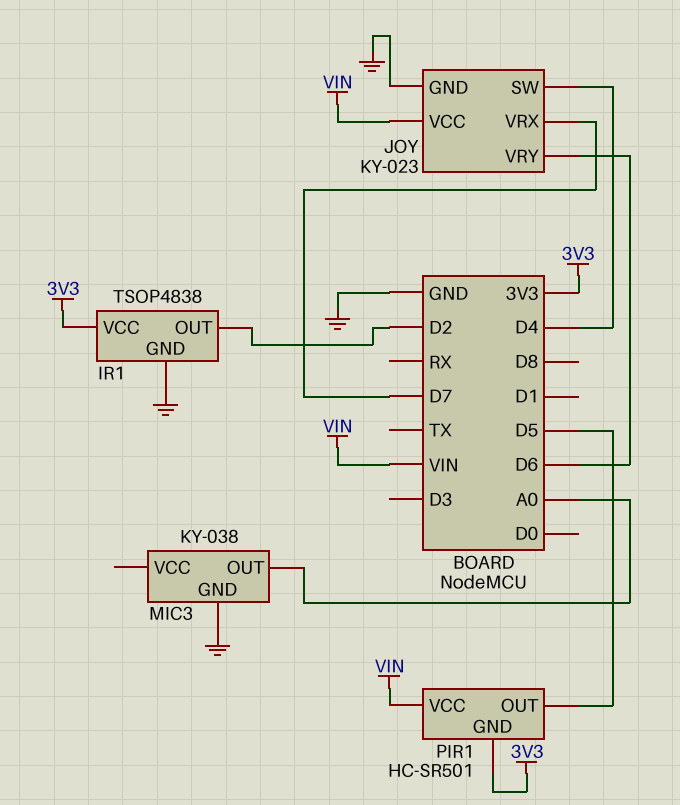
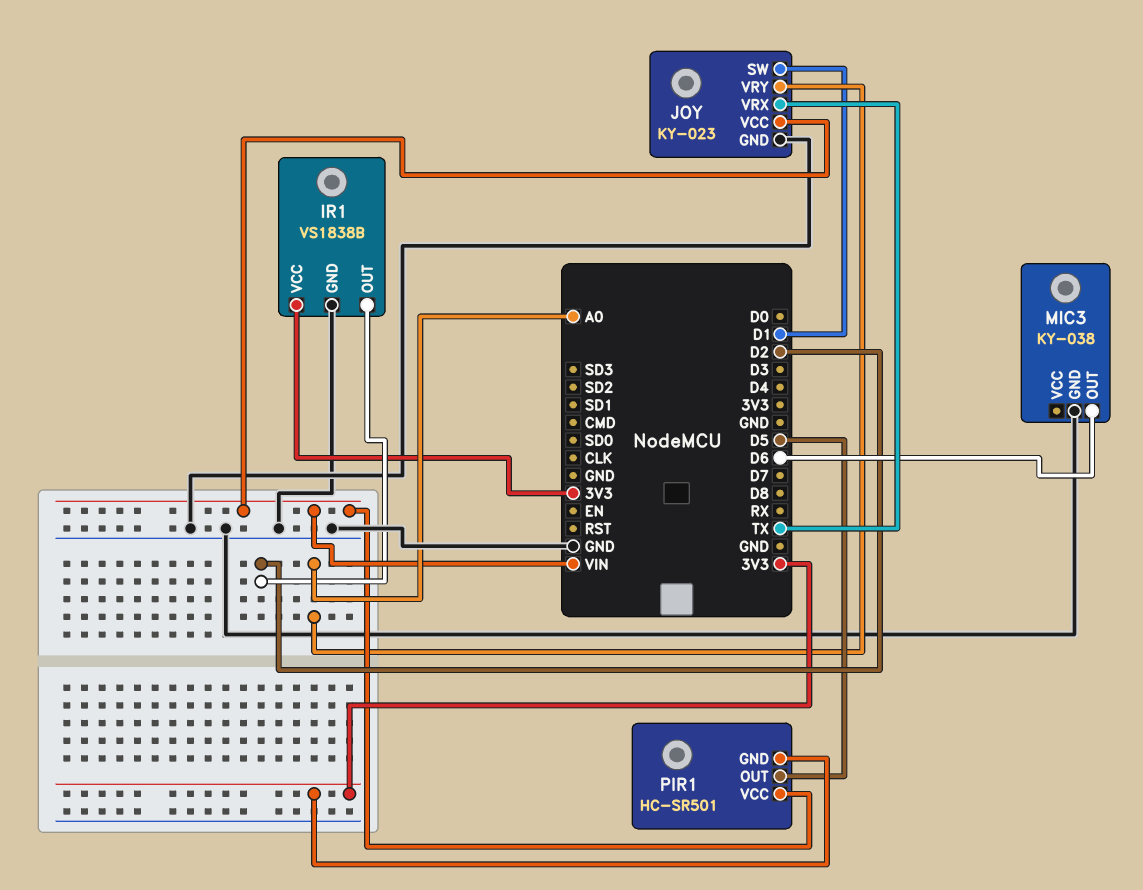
IR1: TSOP4838 -> VS1838B
JOY pin SW: D4 -> D1
JOY pin VRX: D7 -> TX
JOY pin VRY: D6 -> A0
MIC3 pin OUT: A0 -> D6

